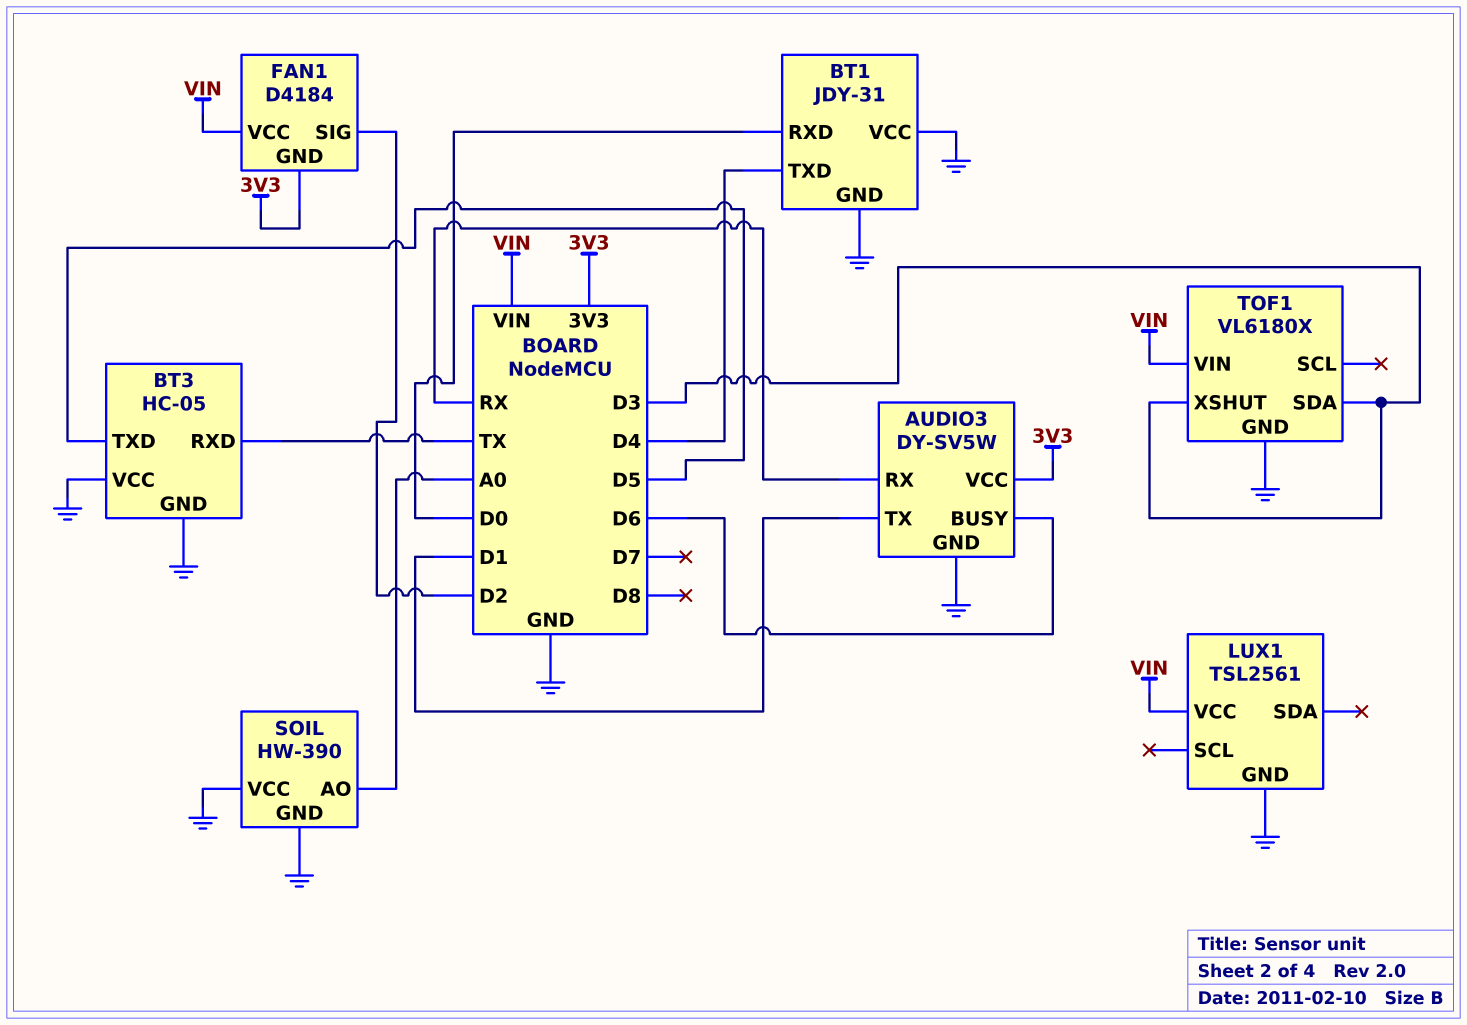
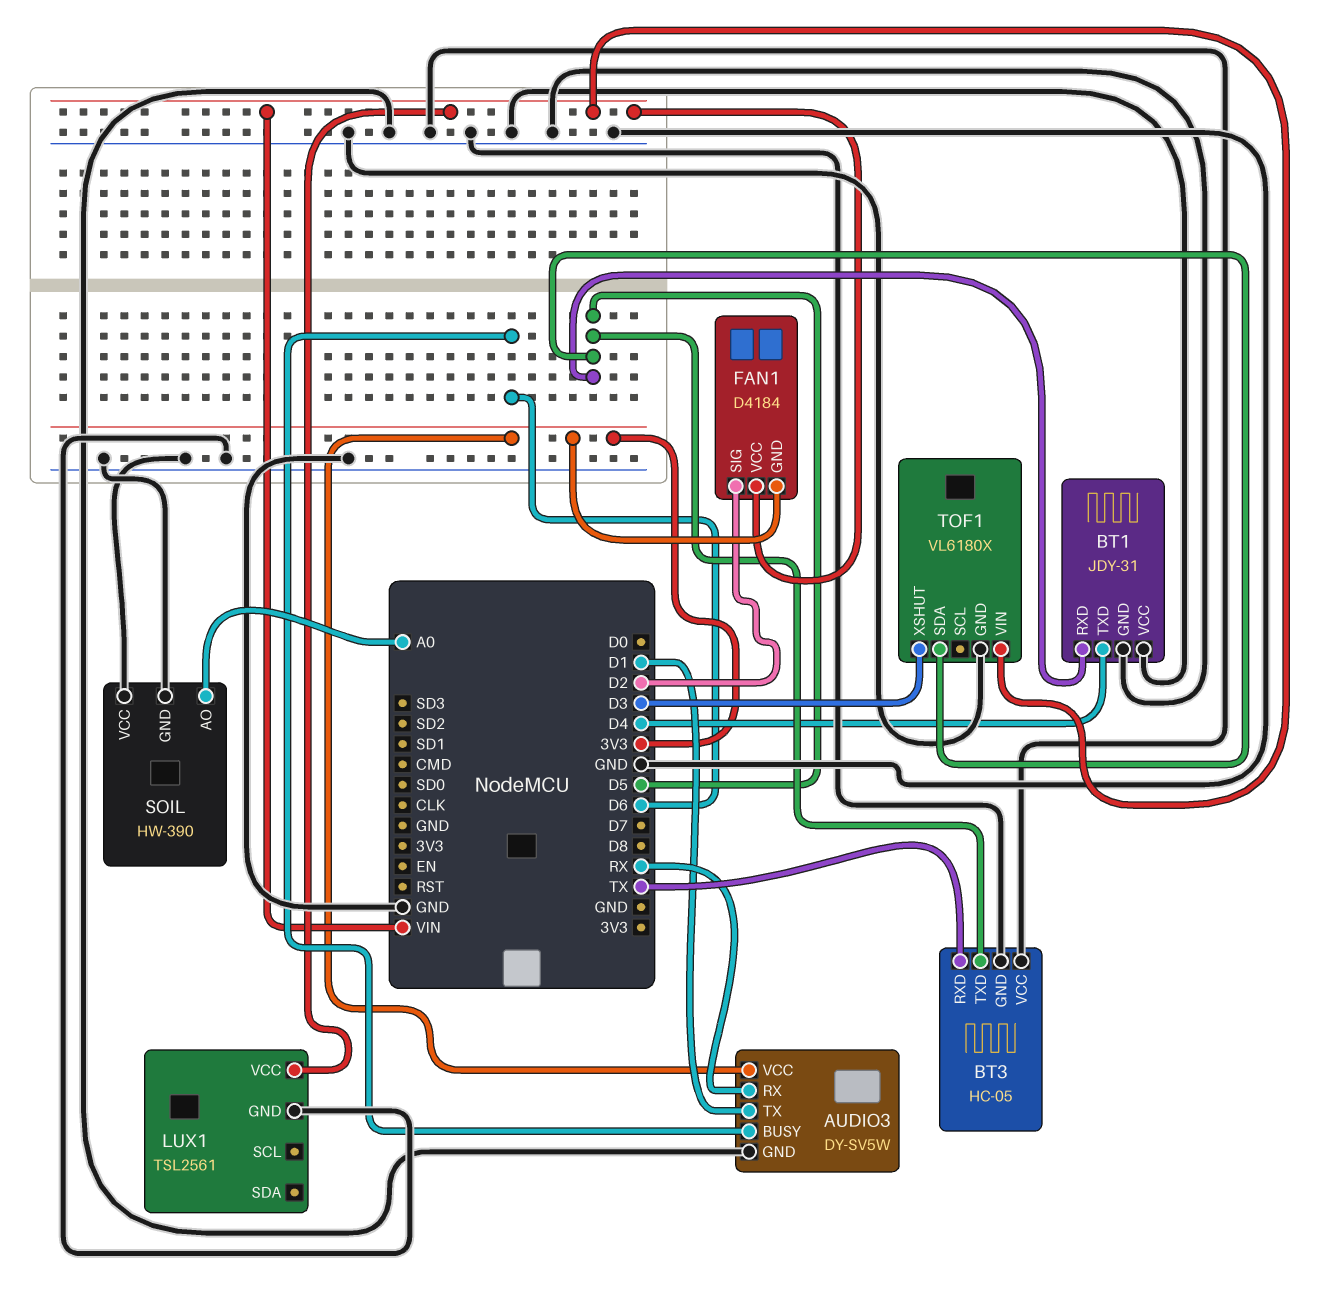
BT1 pin RXD: D0 -> D5
TOF1 pin SDA: D3 -> D5

